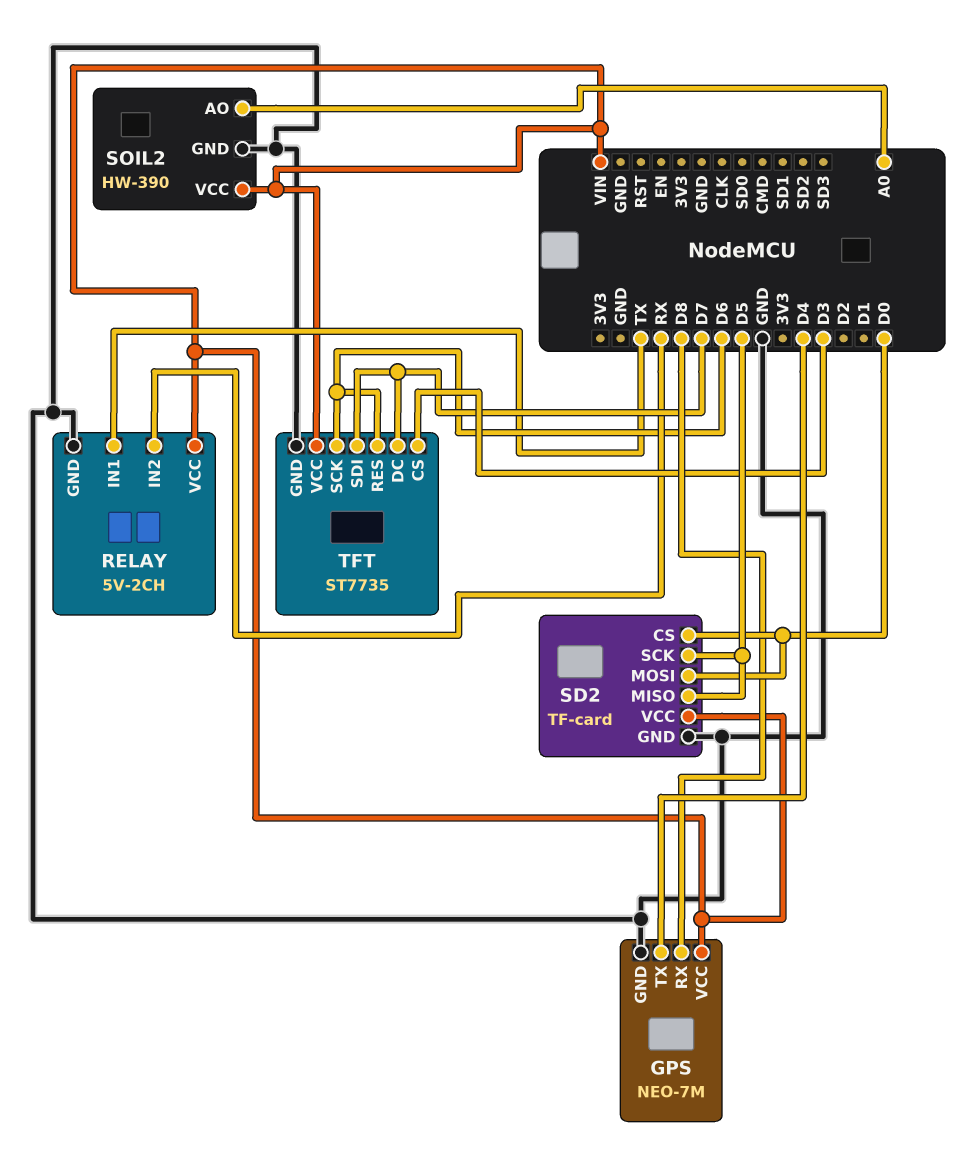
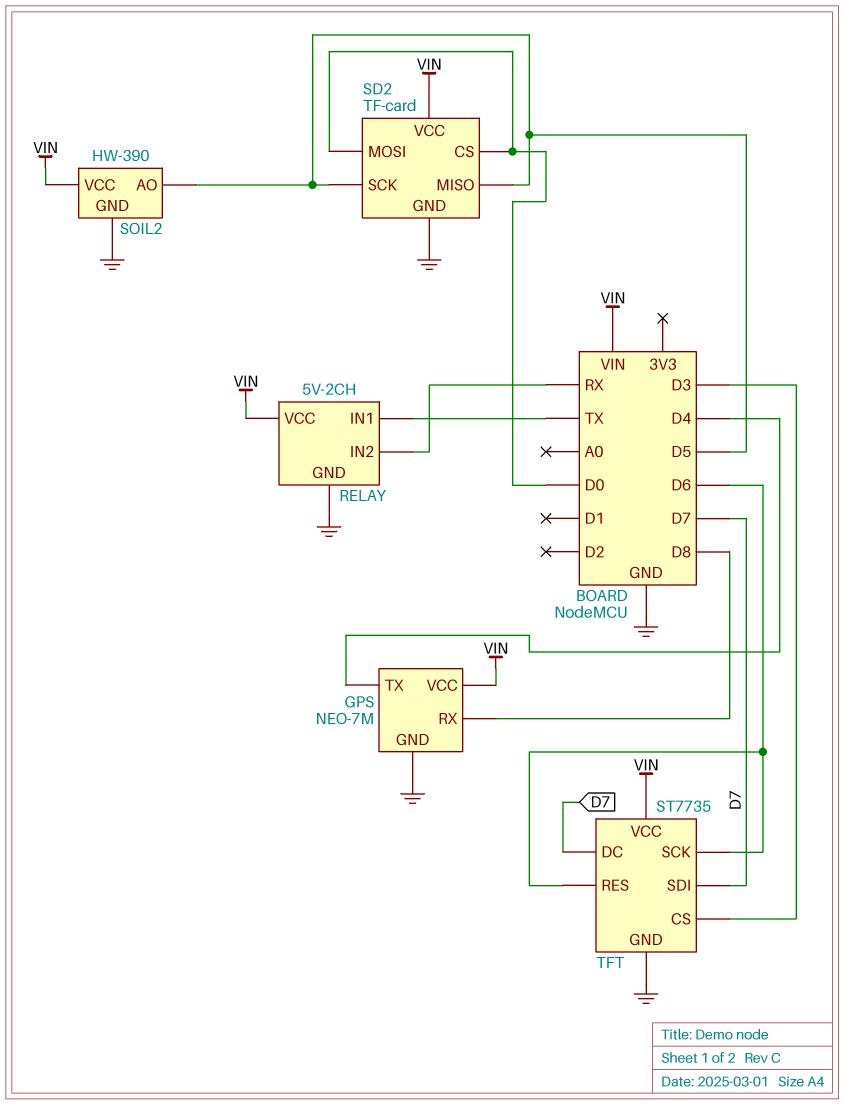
SOIL2 pin AO: A0 -> D5

